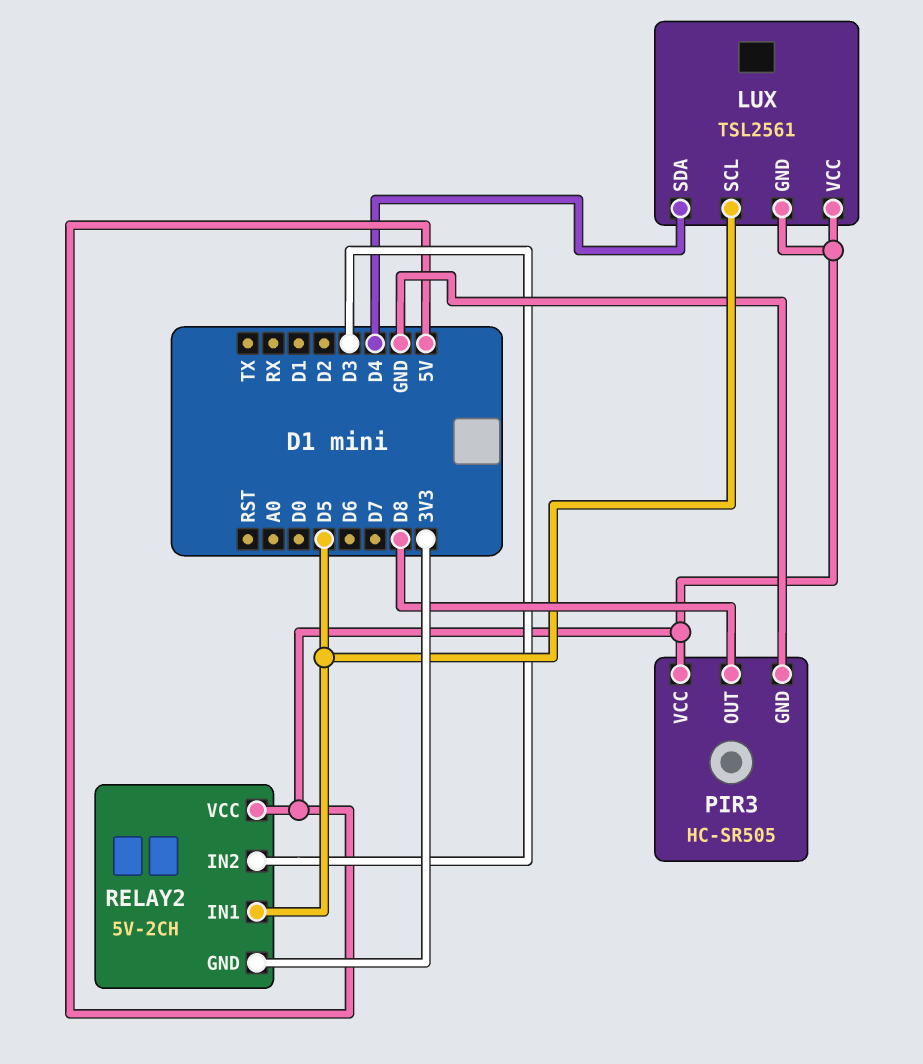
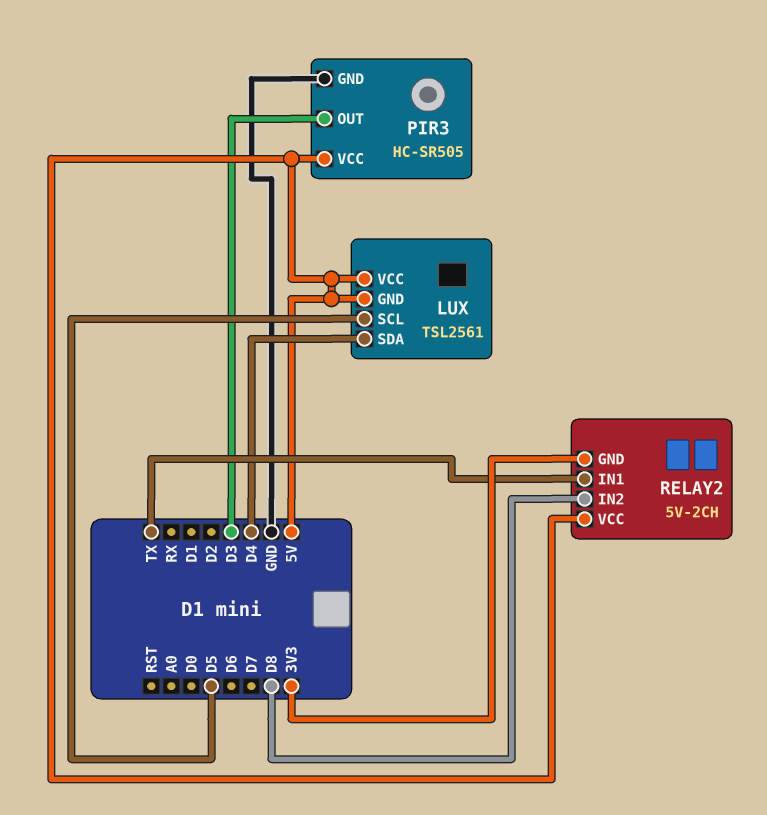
PIR3 pin OUT: D8 -> D3
RELAY2 pin IN1: D5 -> TX
RELAY2 pin IN2: D3 -> D8

